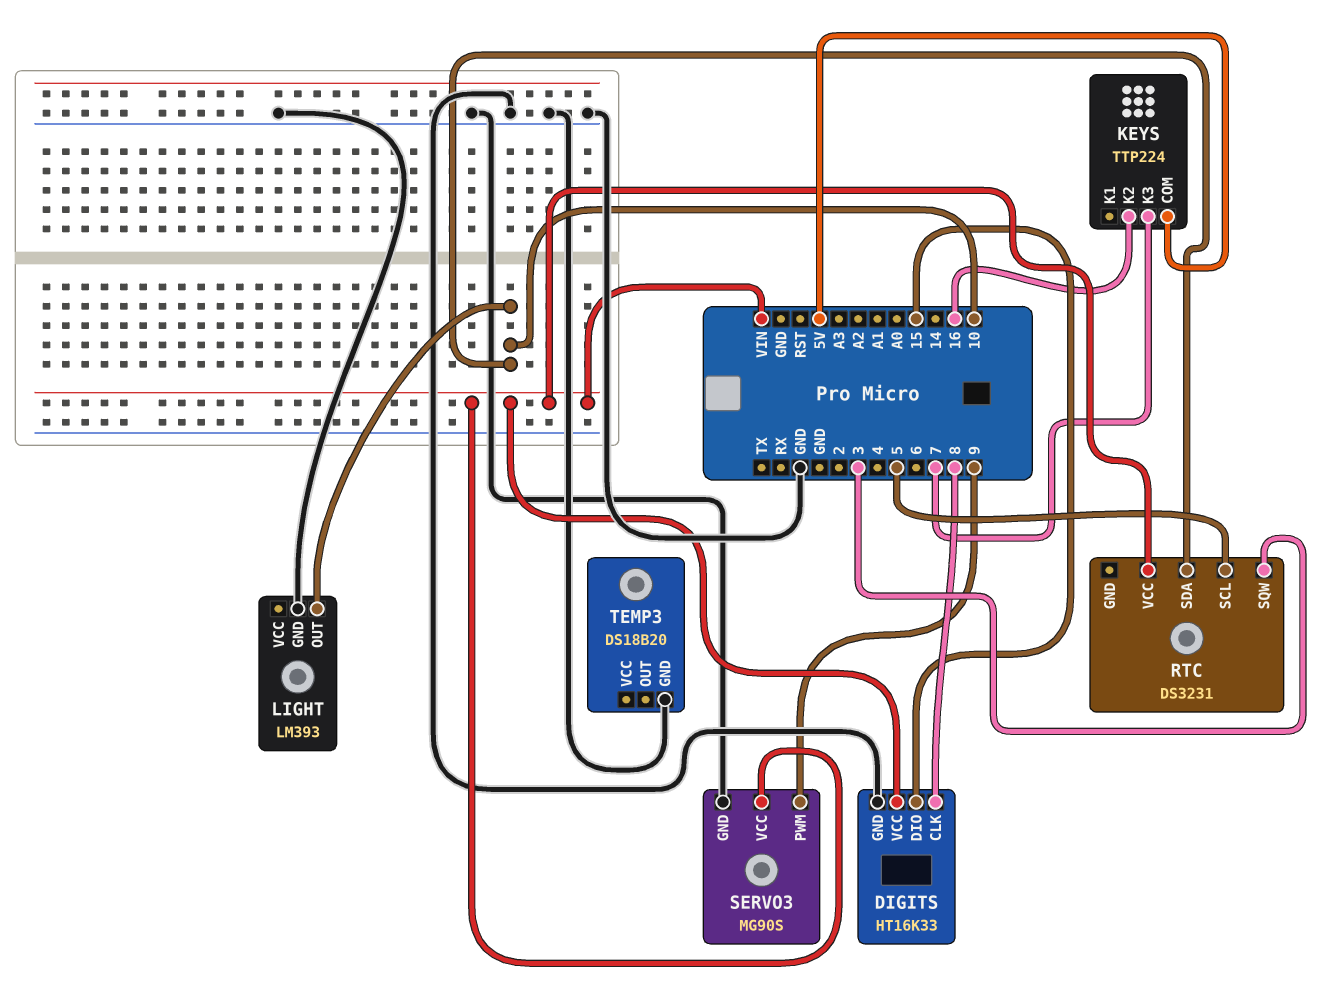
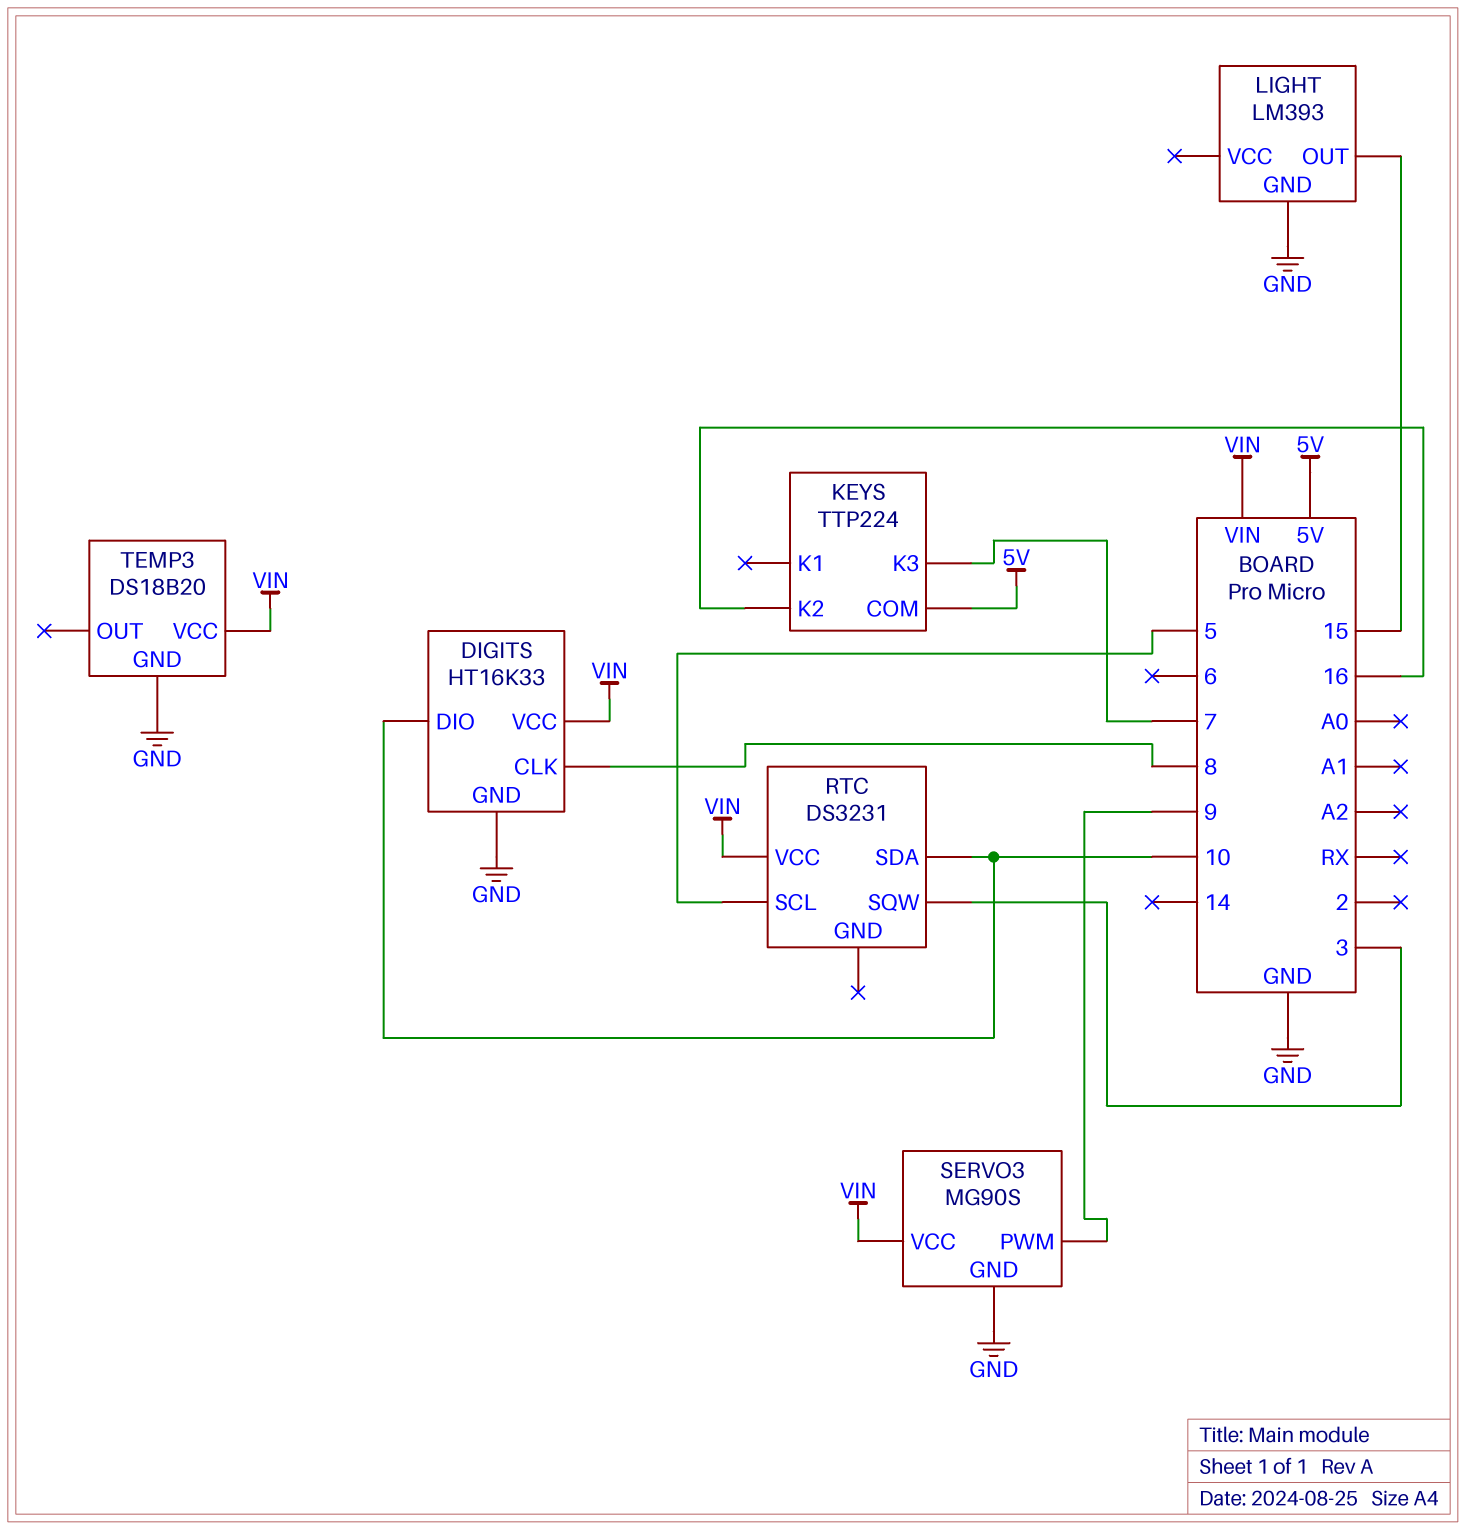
DIGITS pin DIO: 15 -> 10
LIGHT pin OUT: 10 -> 15
TEMP3 pin VCC: none -> VIN

